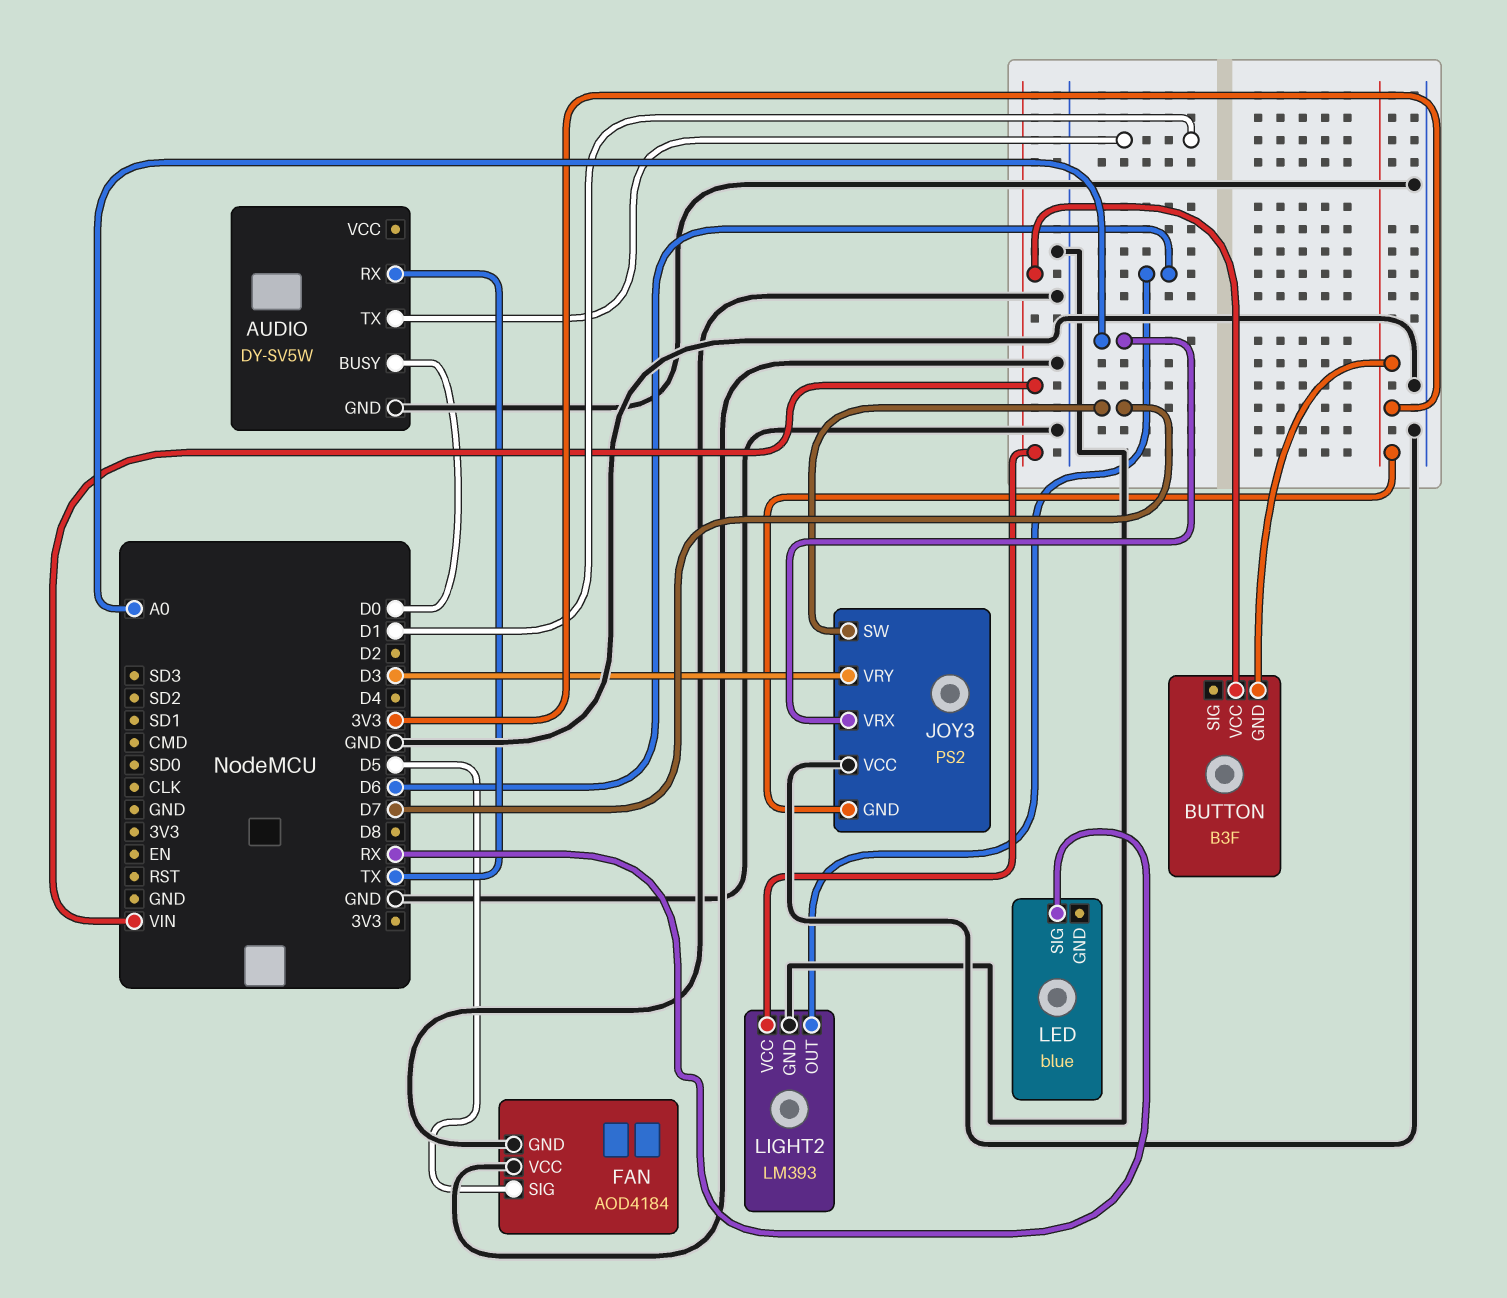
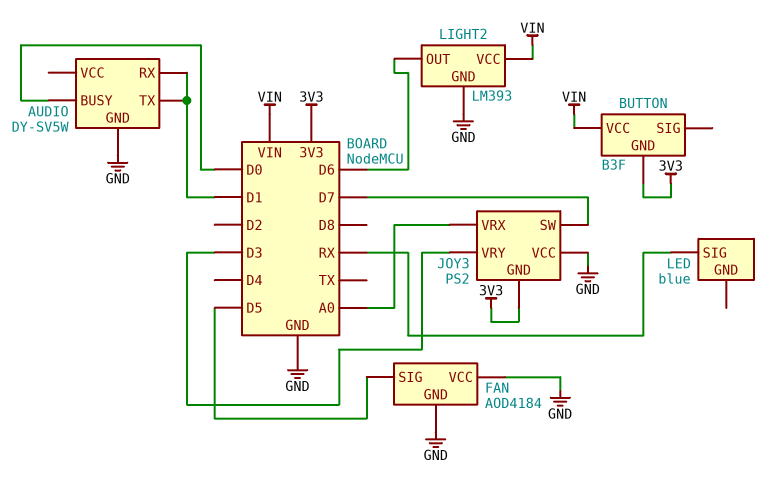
AUDIO pin RX: TX -> D1

